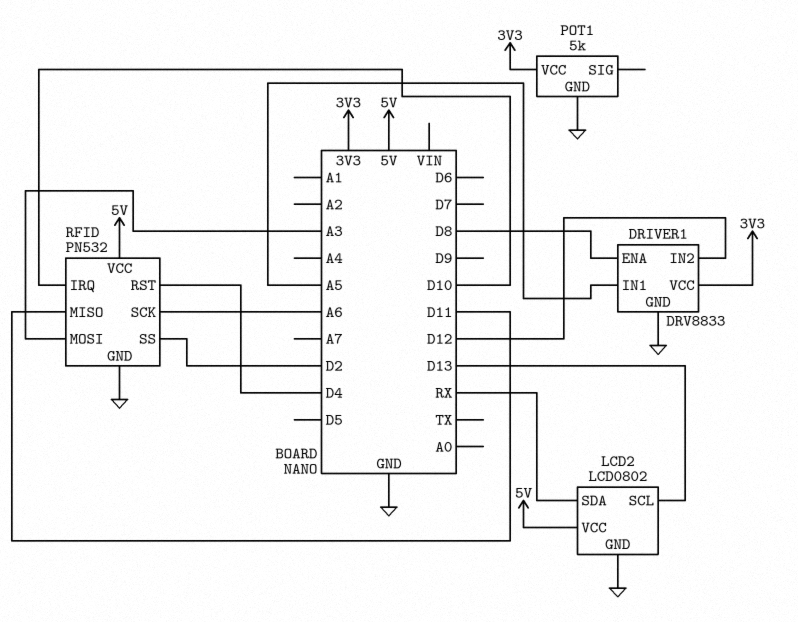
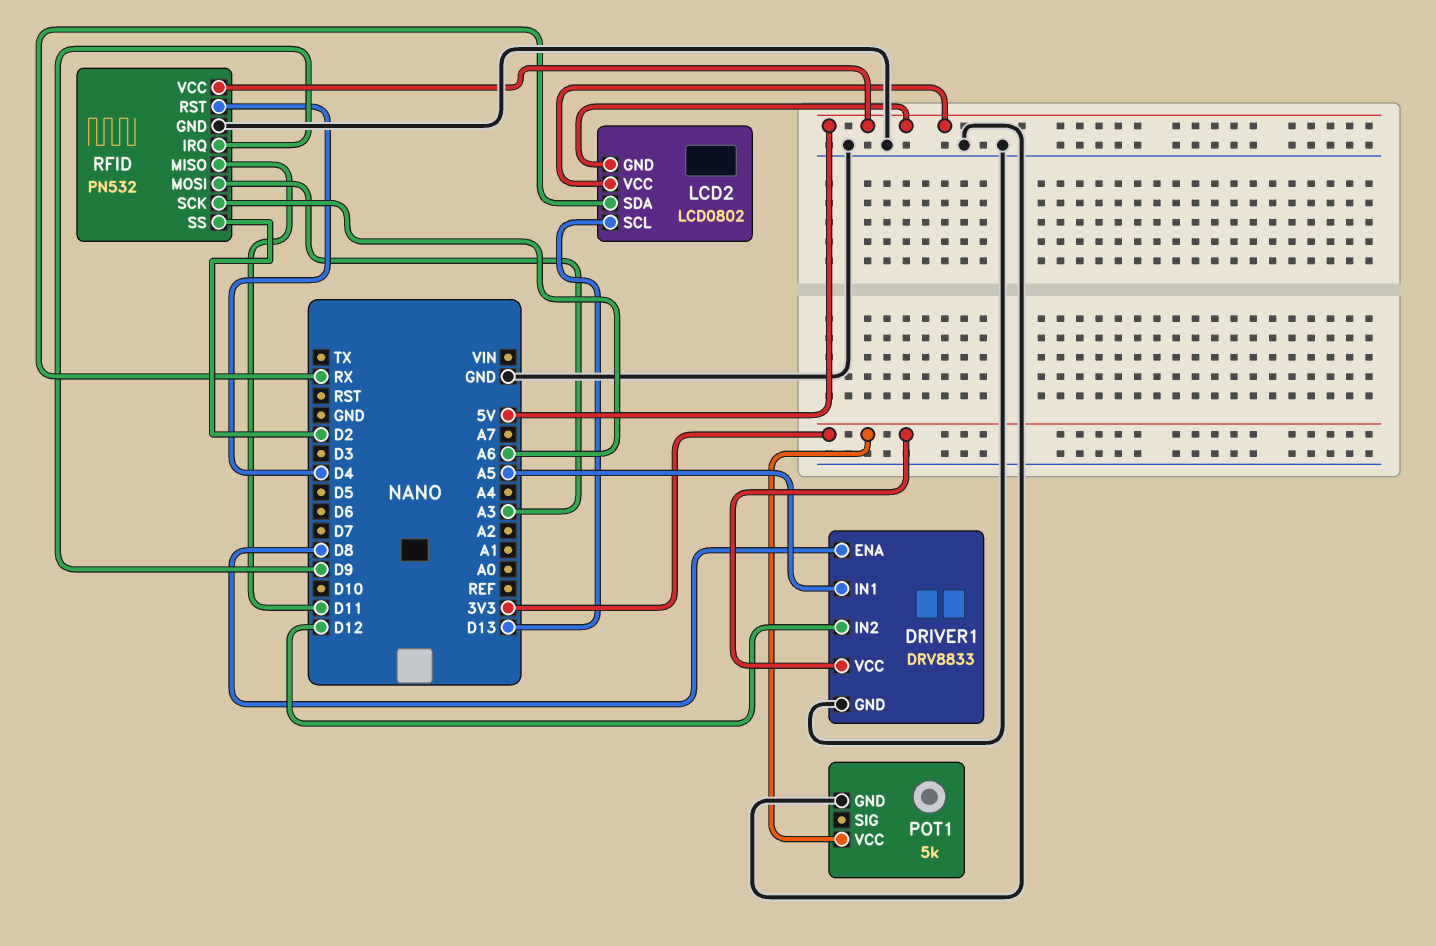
LCD2 pin GND: GND -> 5V
RFID pin IRQ: D10 -> D9

